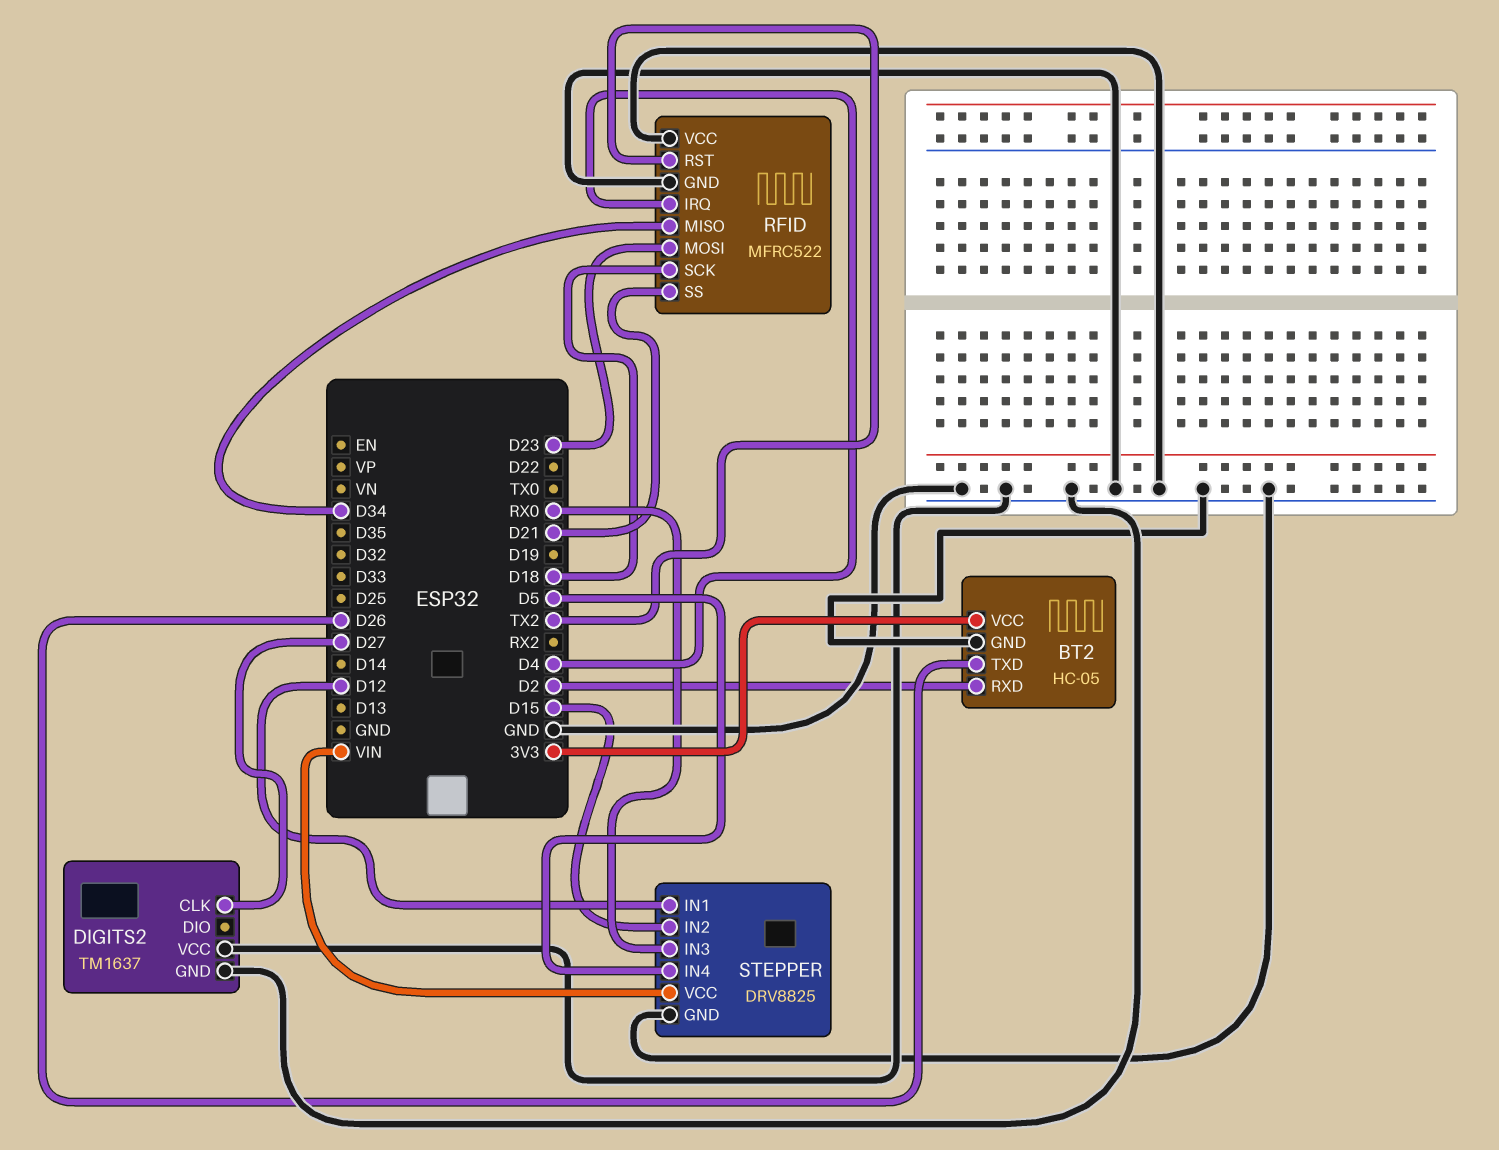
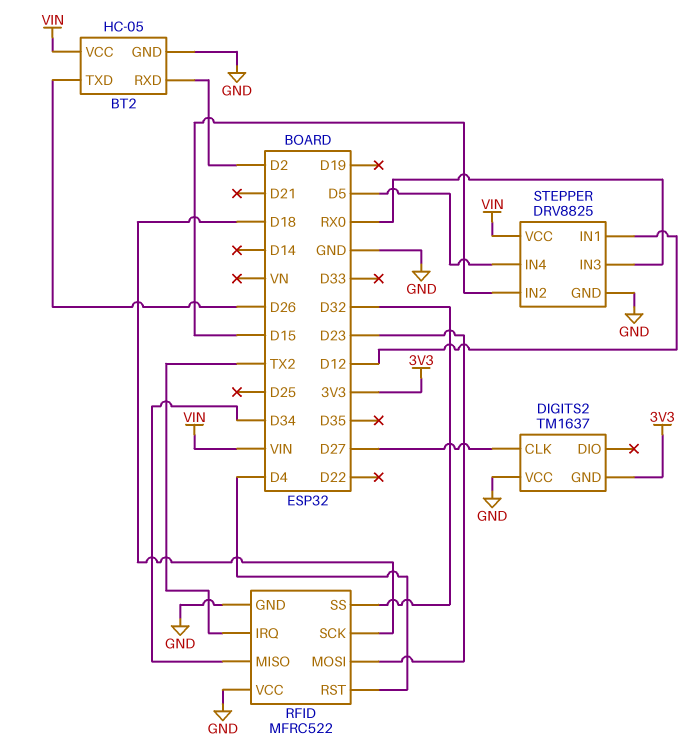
BT2 pin VCC: 3V3 -> VIN
DIGITS2 pin GND: GND -> 3V3
RFID pin IRQ: D4 -> TX2
RFID pin RST: TX2 -> D4
RFID pin SS: D21 -> D32

